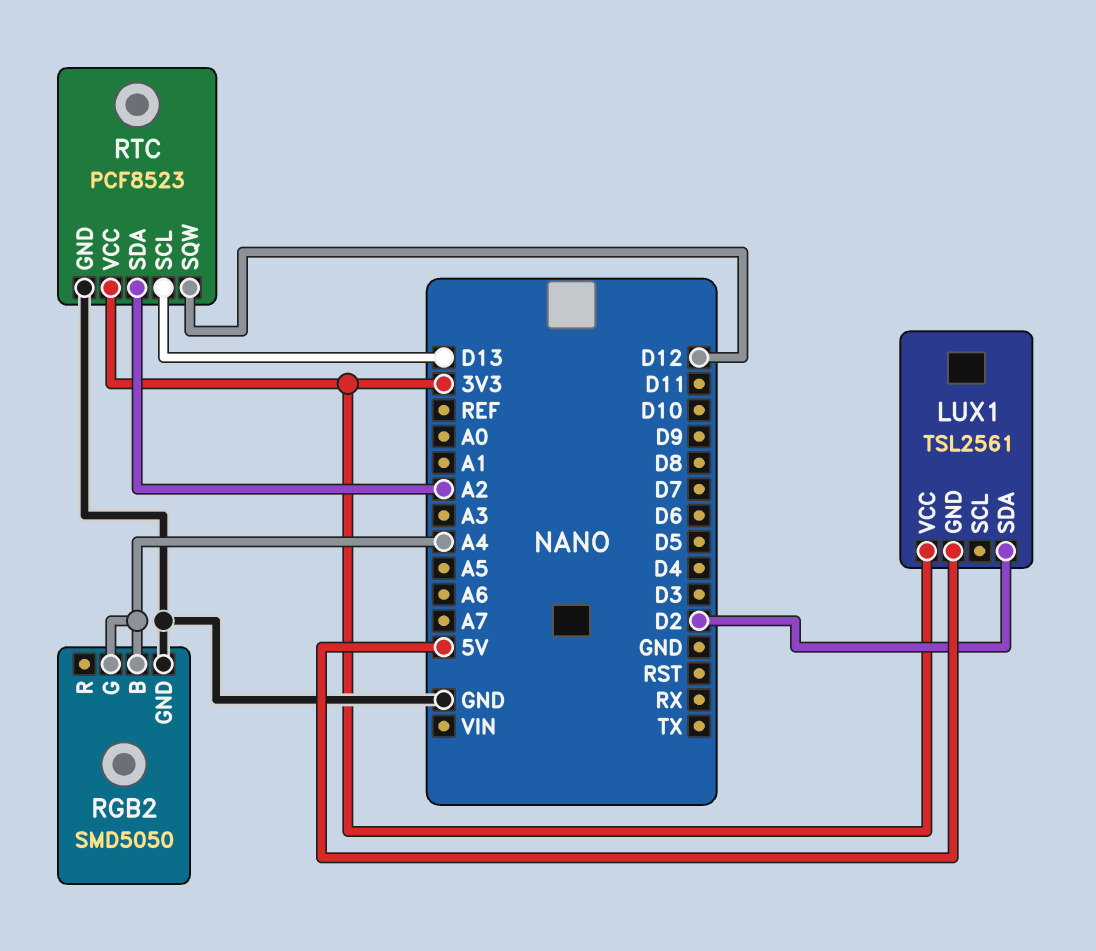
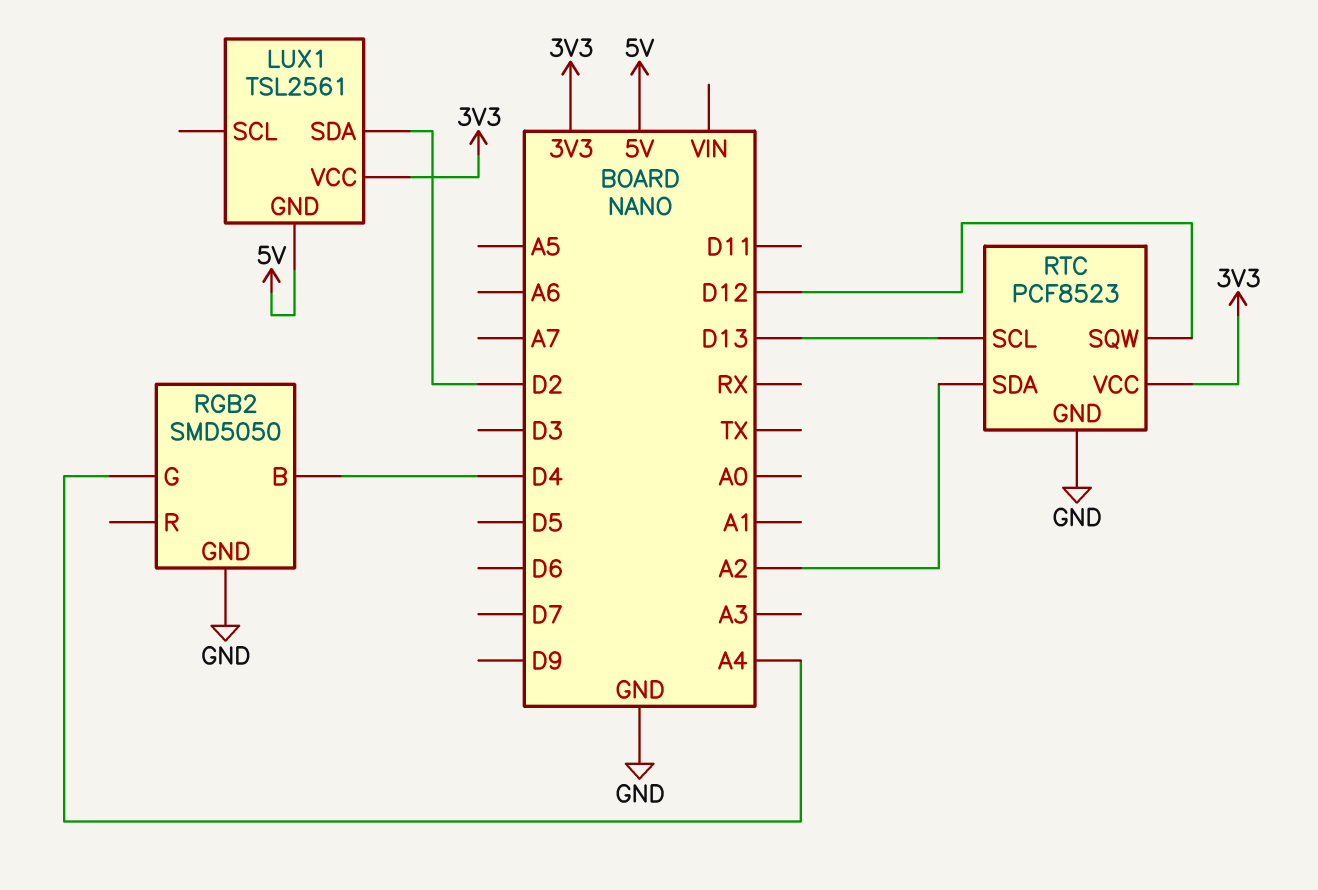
RGB2 pin B: A4 -> D4

